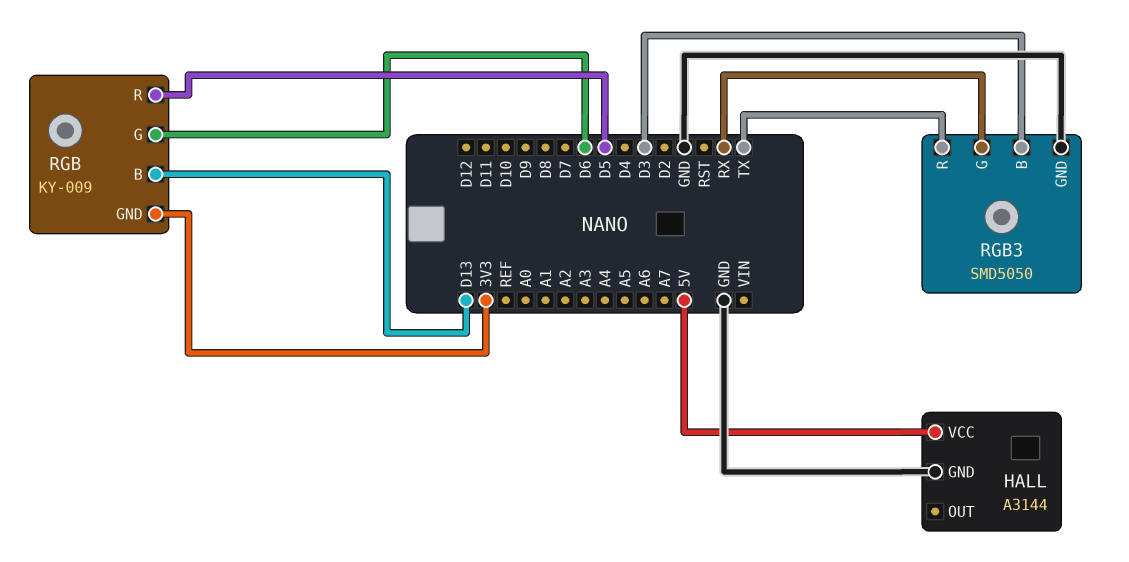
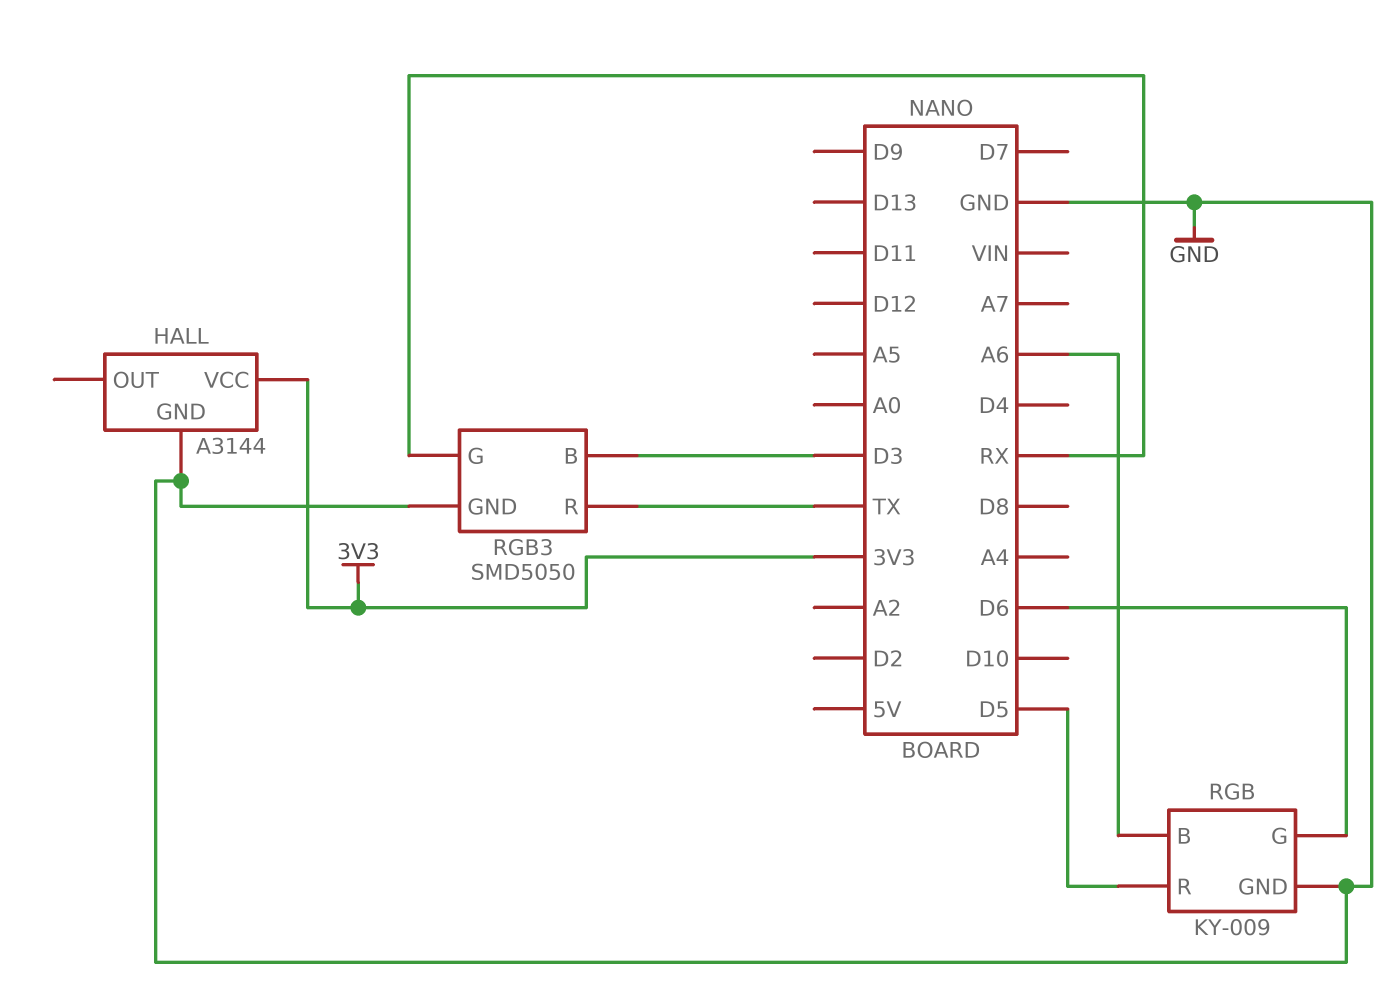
HALL pin VCC: 5V -> 3V3
RGB pin B: D13 -> A6
RGB pin GND: 3V3 -> GND

